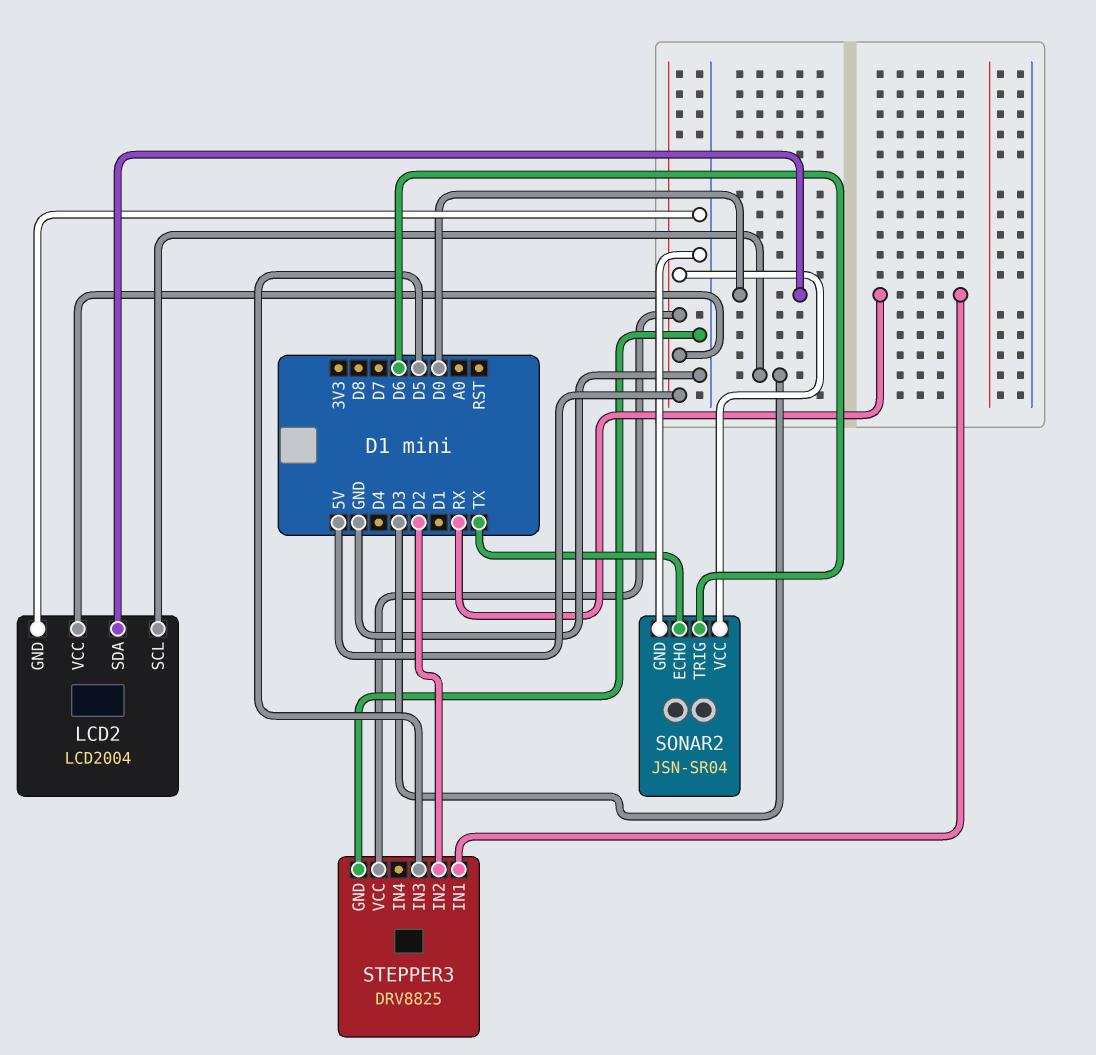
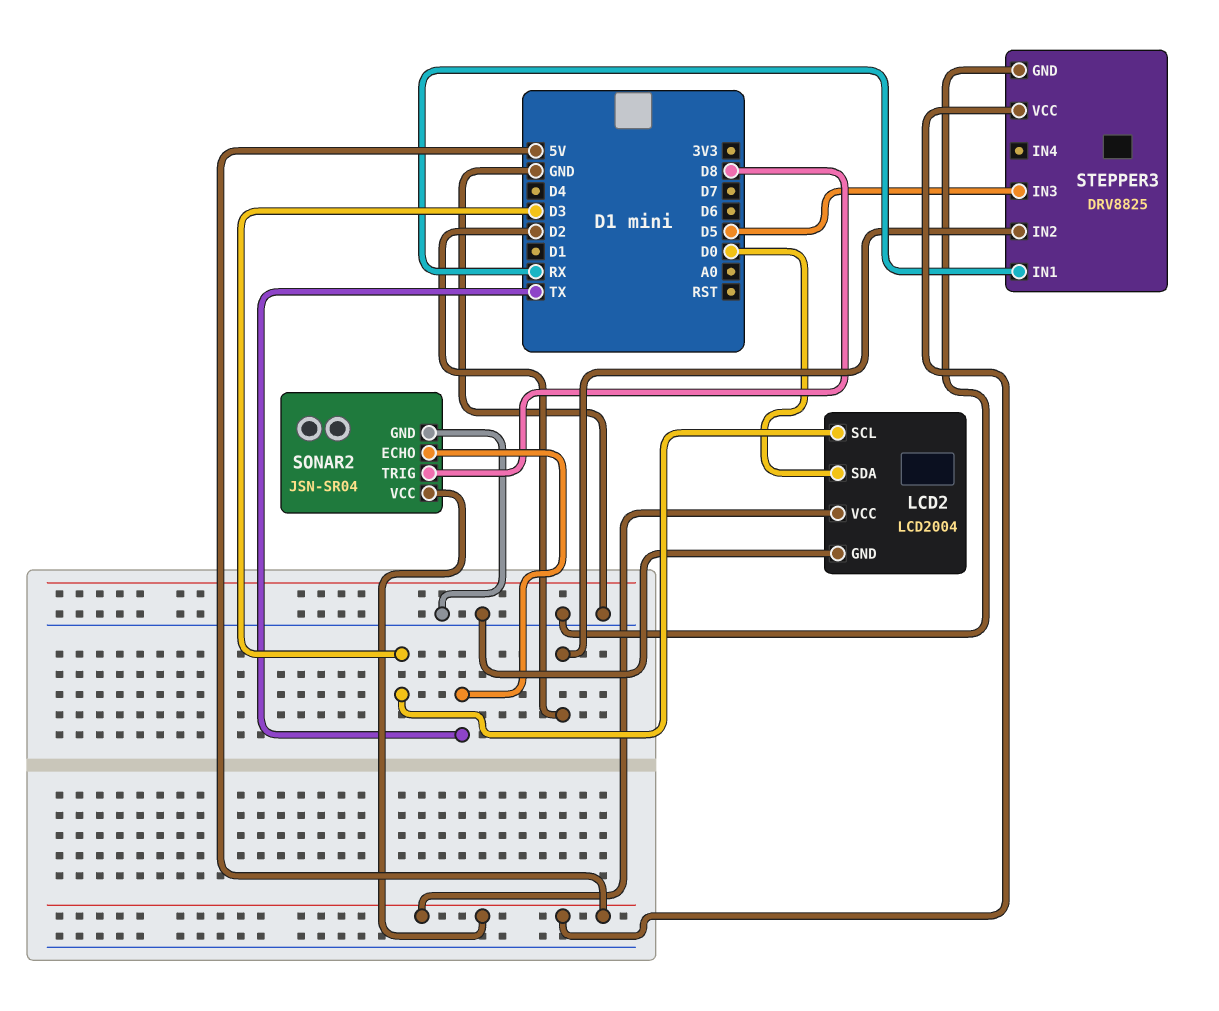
SONAR2 pin TRIG: D6 -> D8

